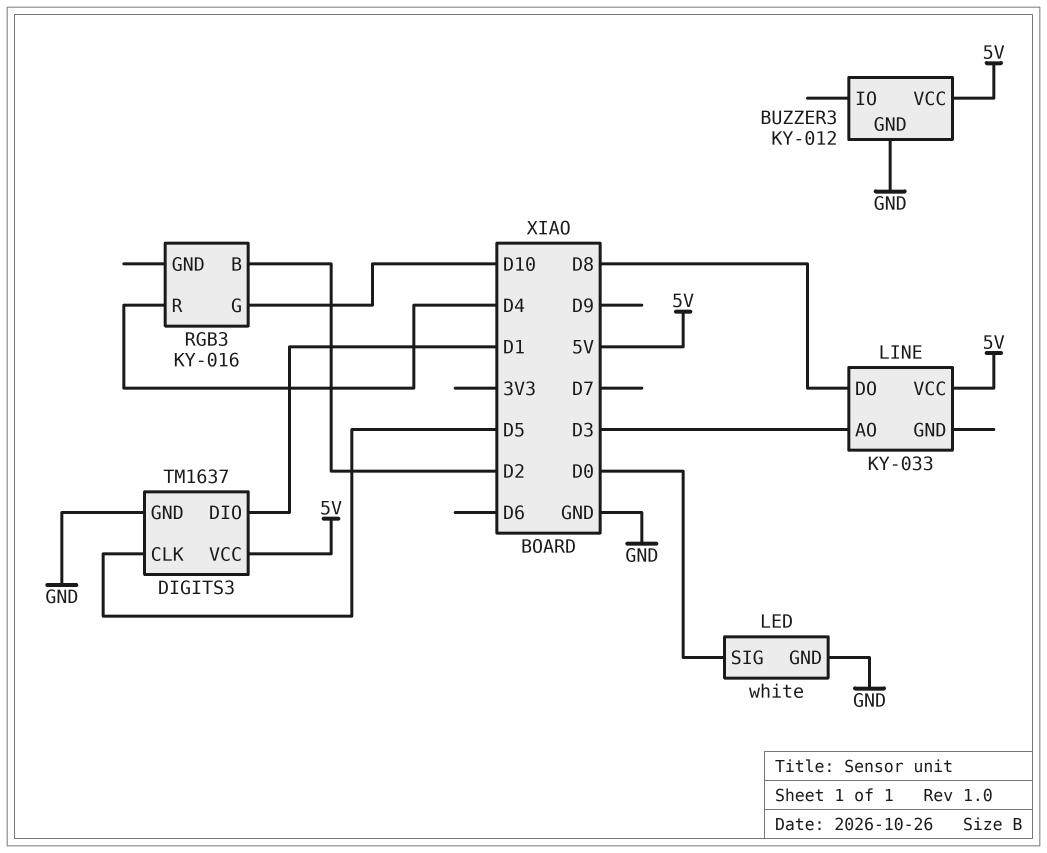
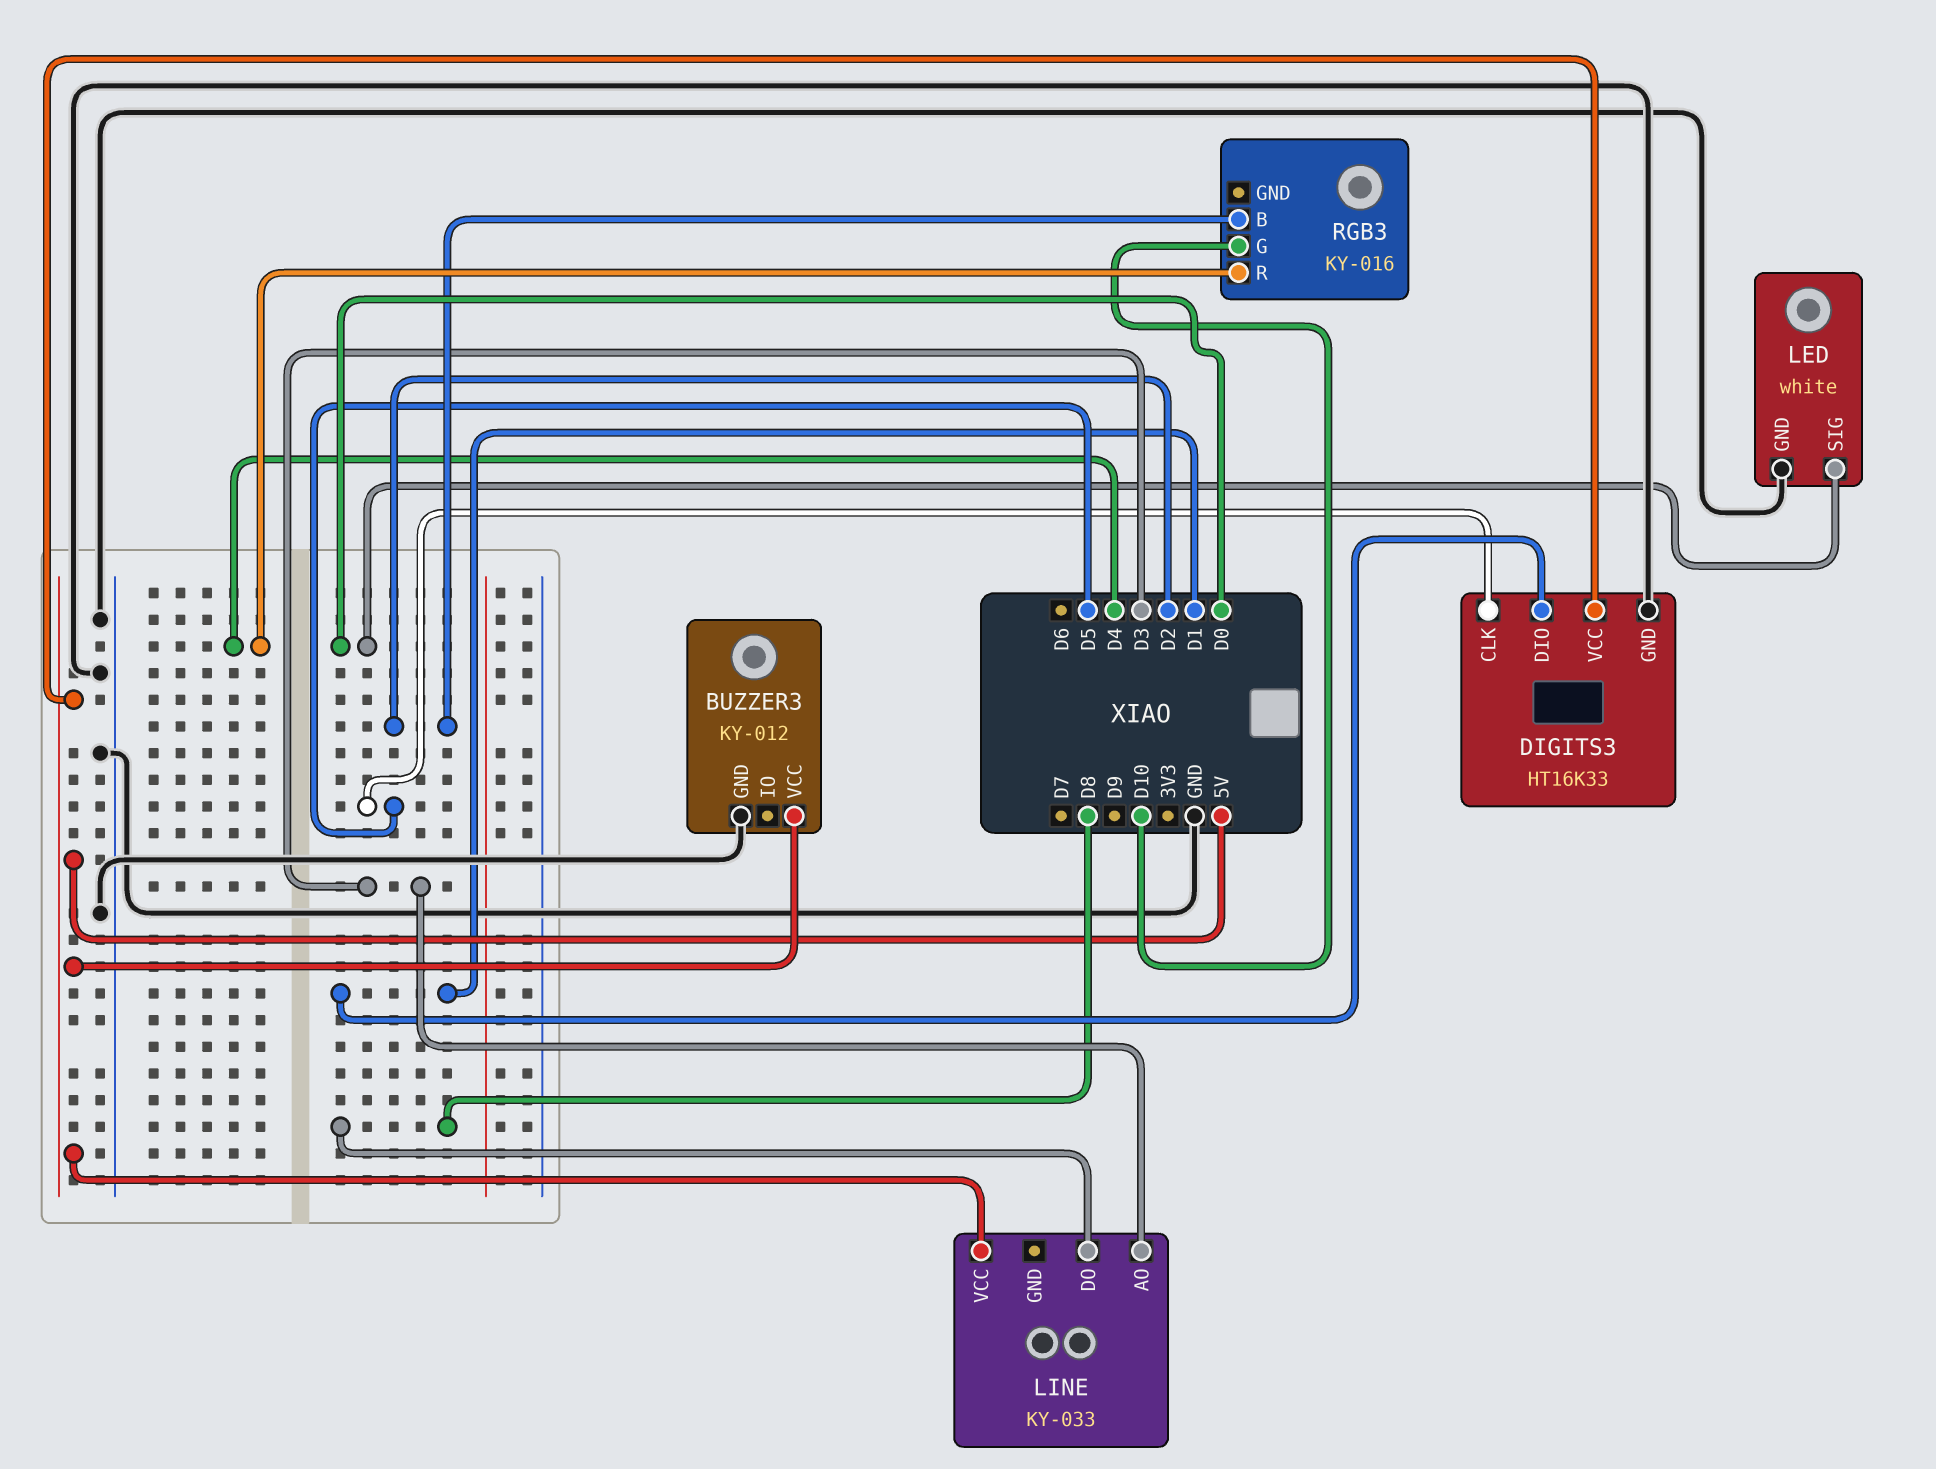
DIGITS3: TM1637 -> HT16K33

